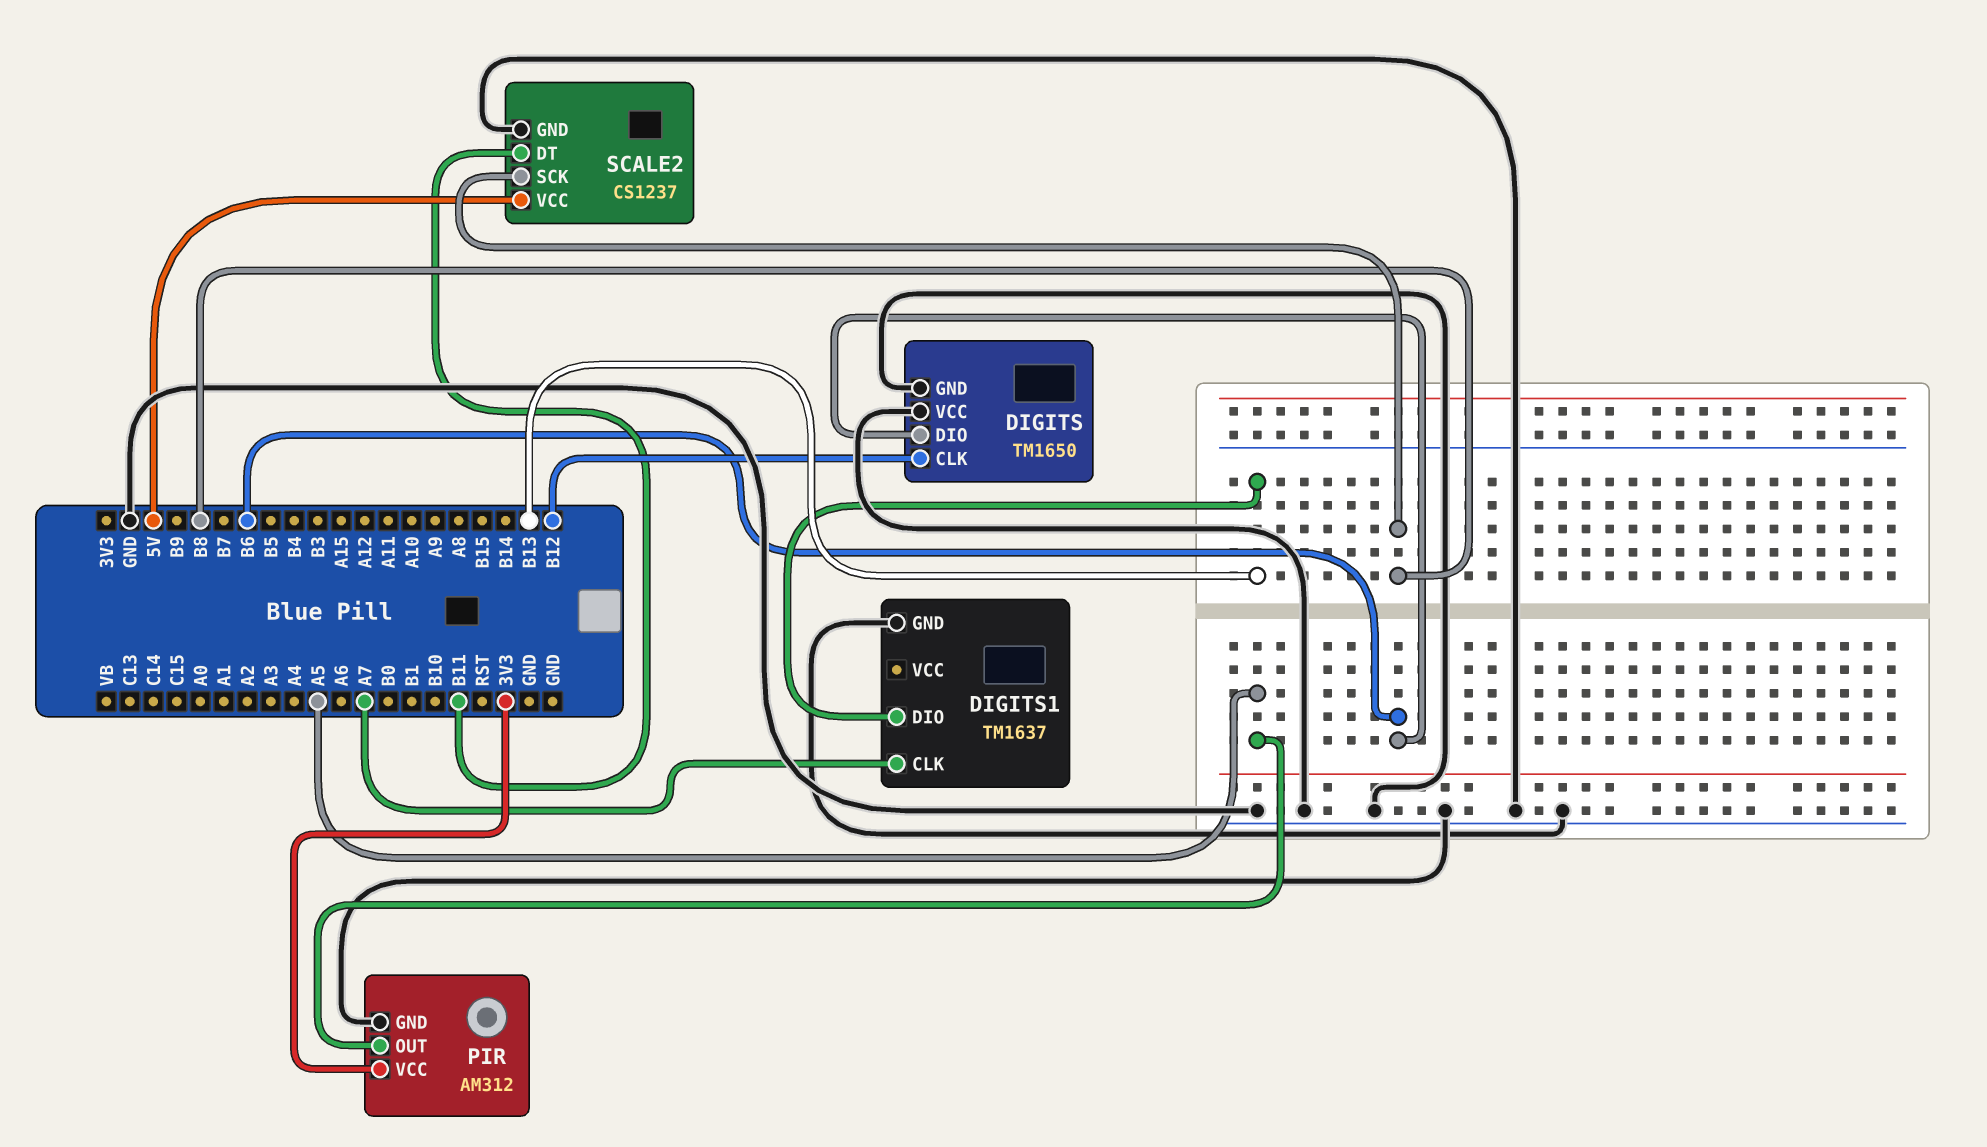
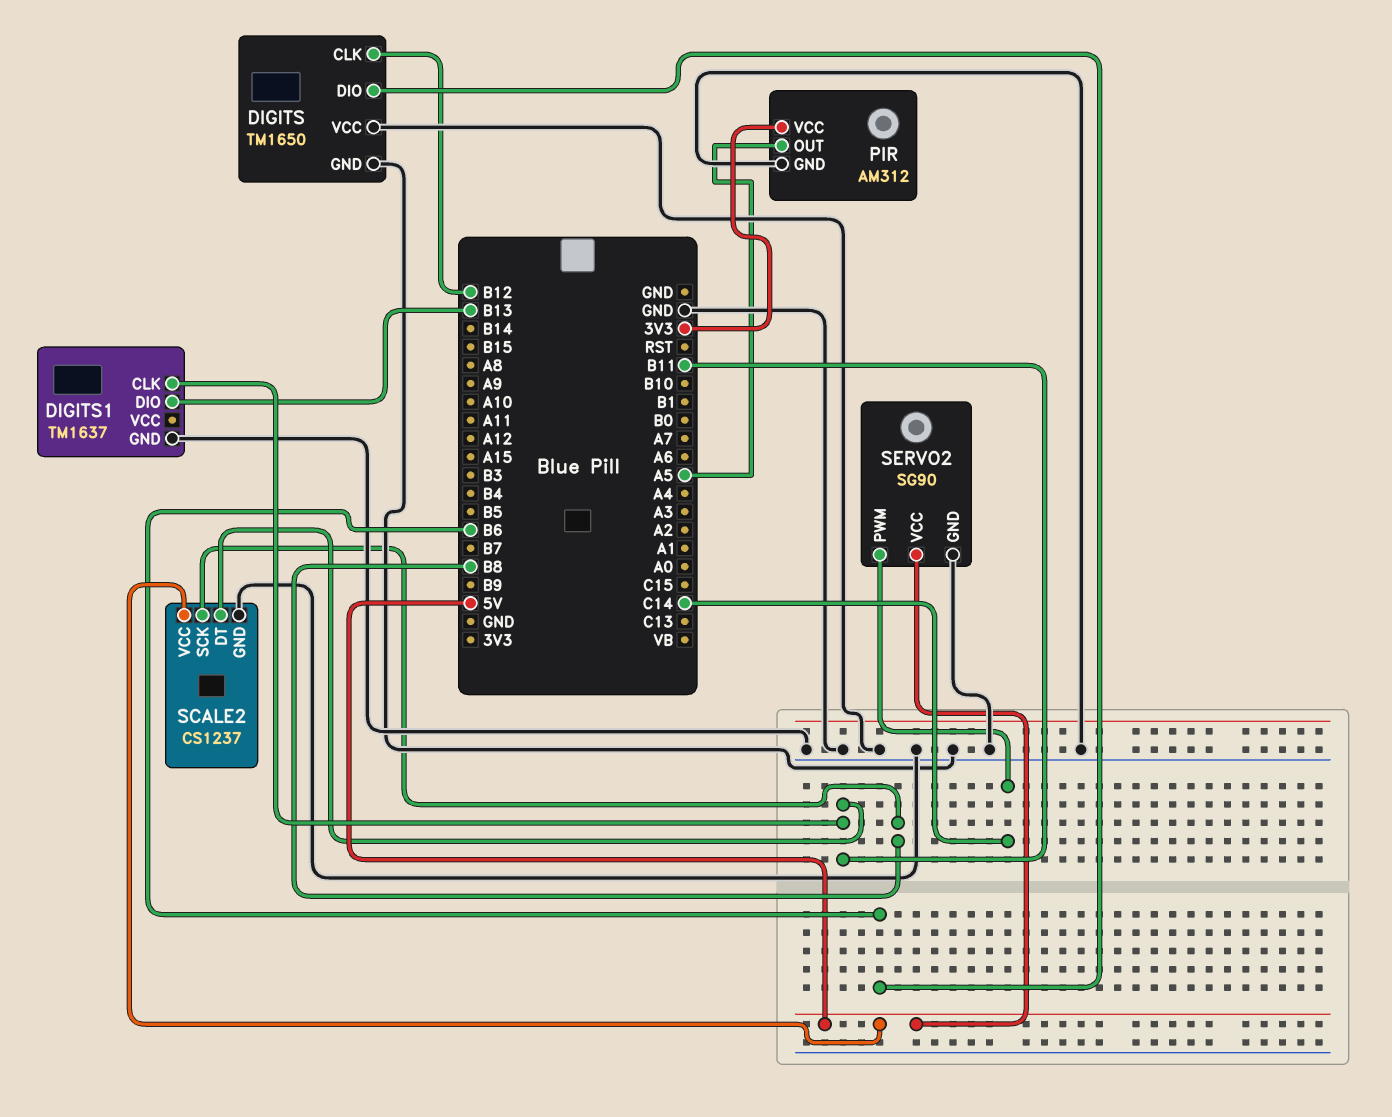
DIGITS1 pin CLK: A7 -> B11
SERVO2: none -> SG90
SERVO2 pin GND: none -> GND
SERVO2 pin PWM: none -> C14
SERVO2 pin VCC: none -> 5V

